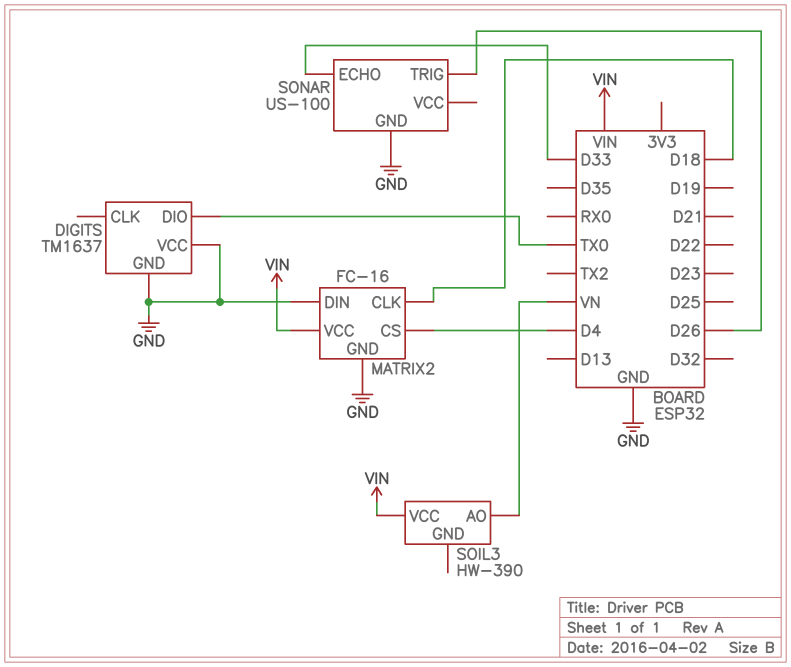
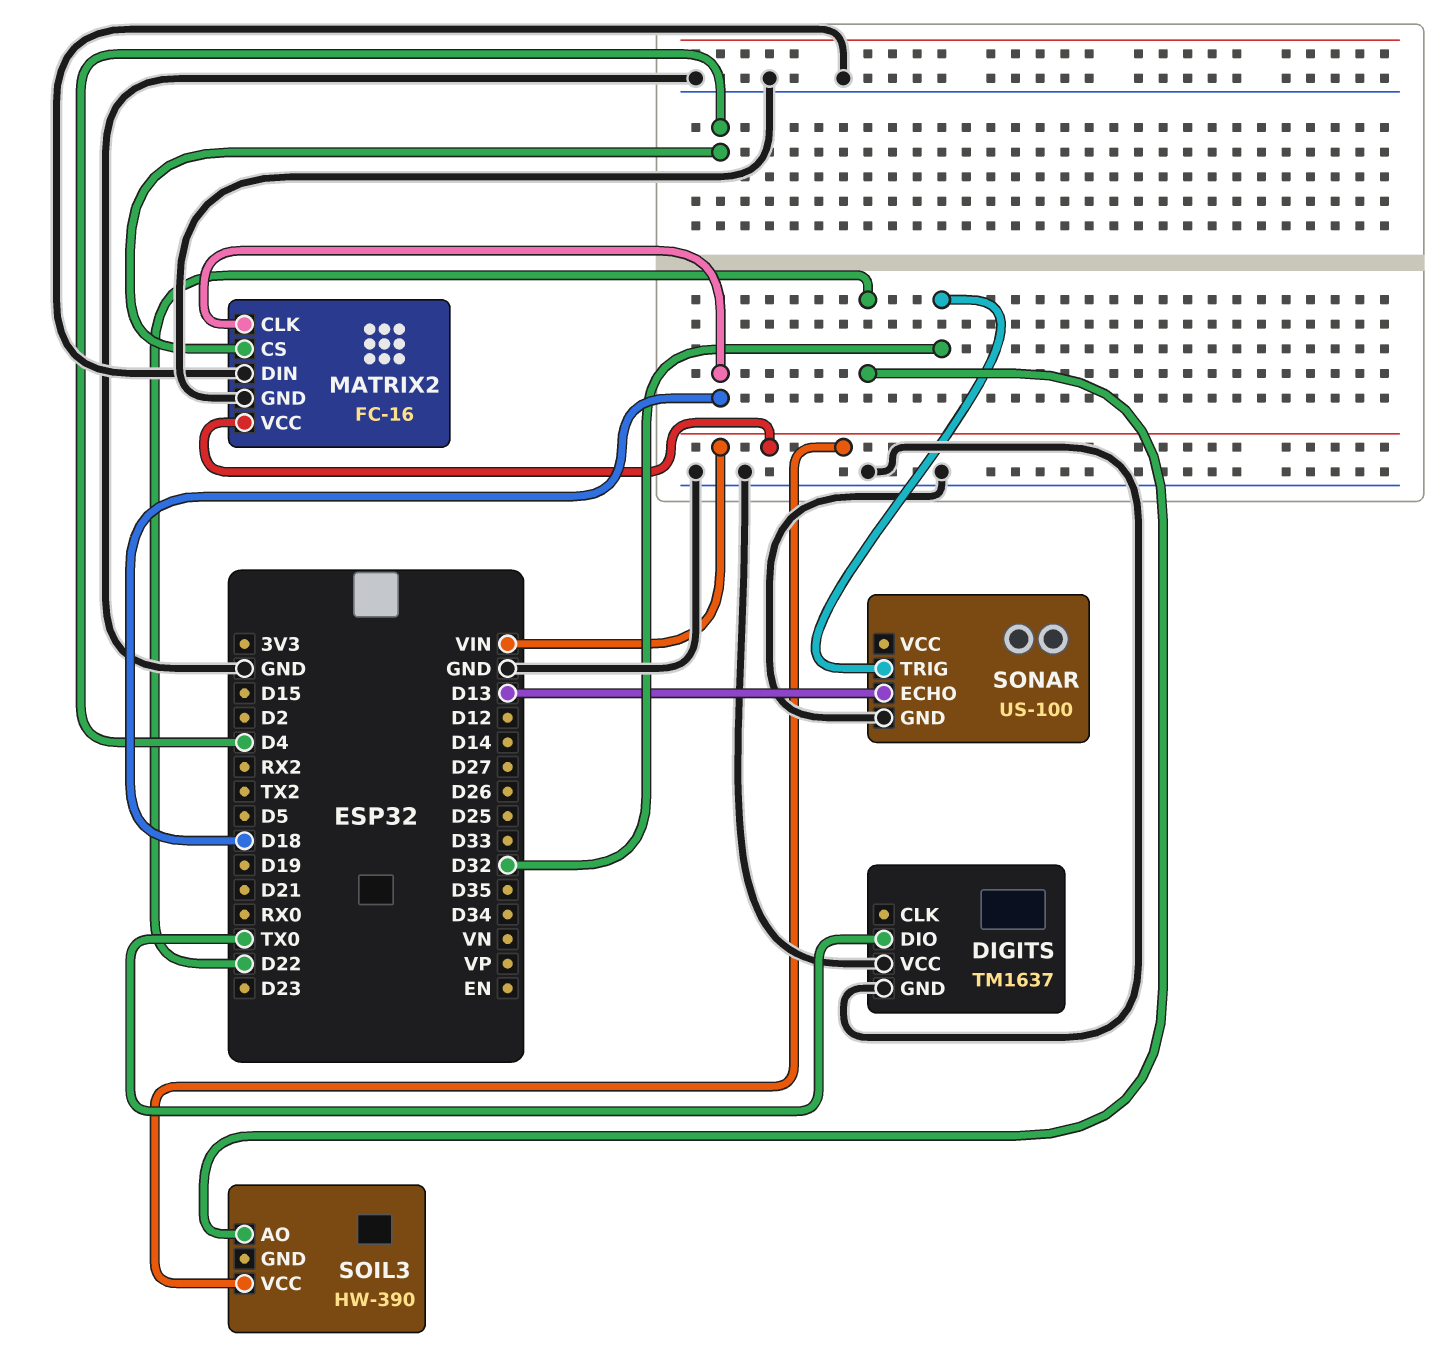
SOIL3 pin AO: VN -> D22
SONAR pin ECHO: D33 -> D13
SONAR pin TRIG: D26 -> D32

